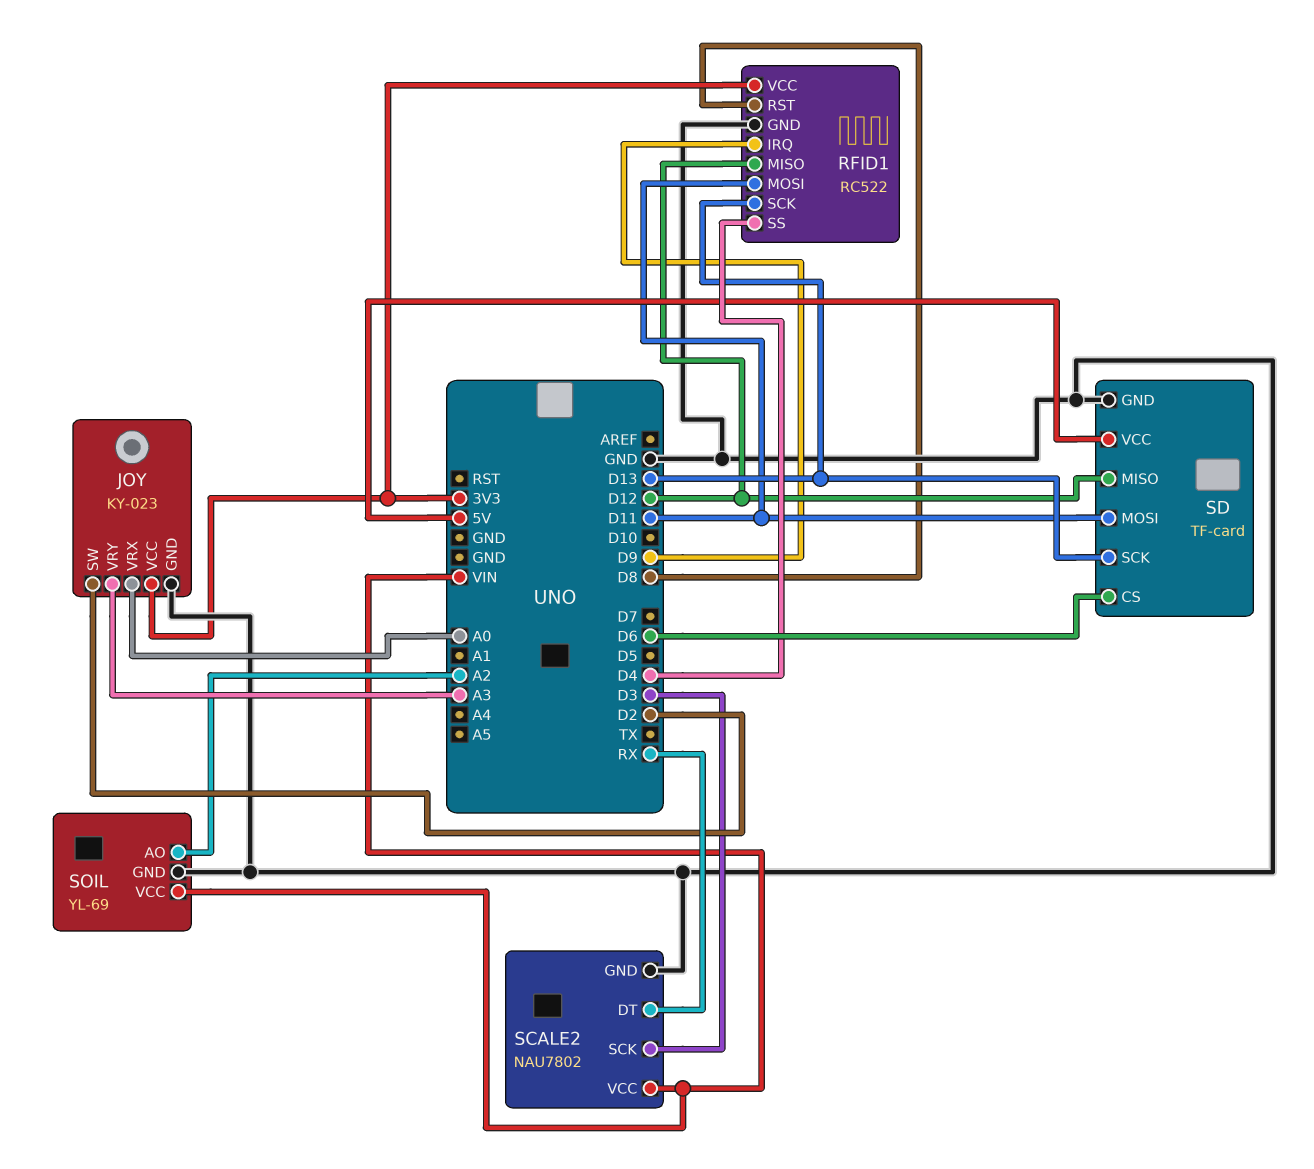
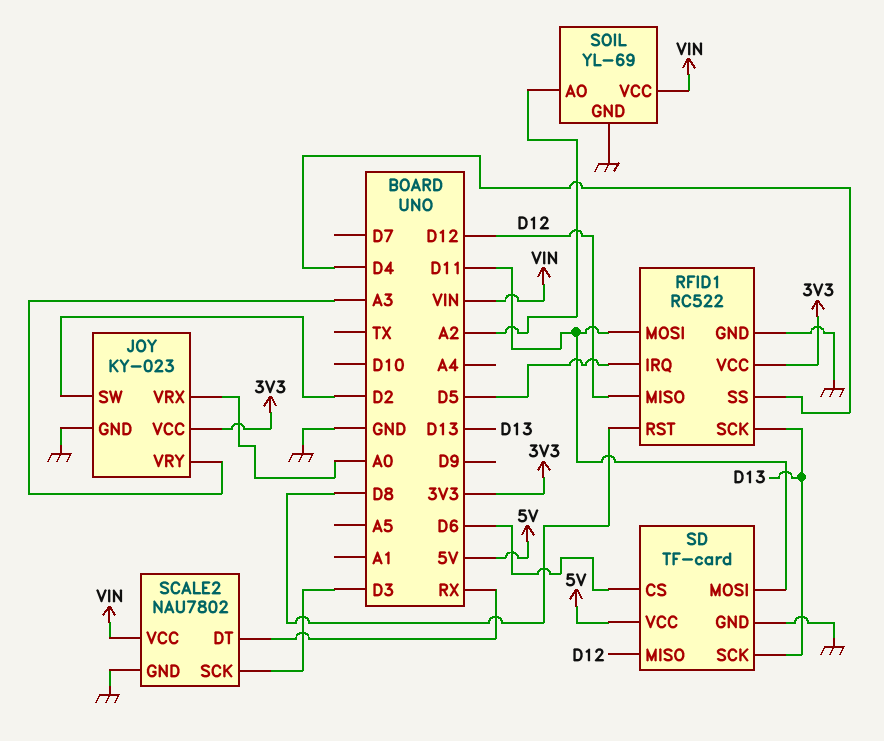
RFID1 pin IRQ: D9 -> D5

